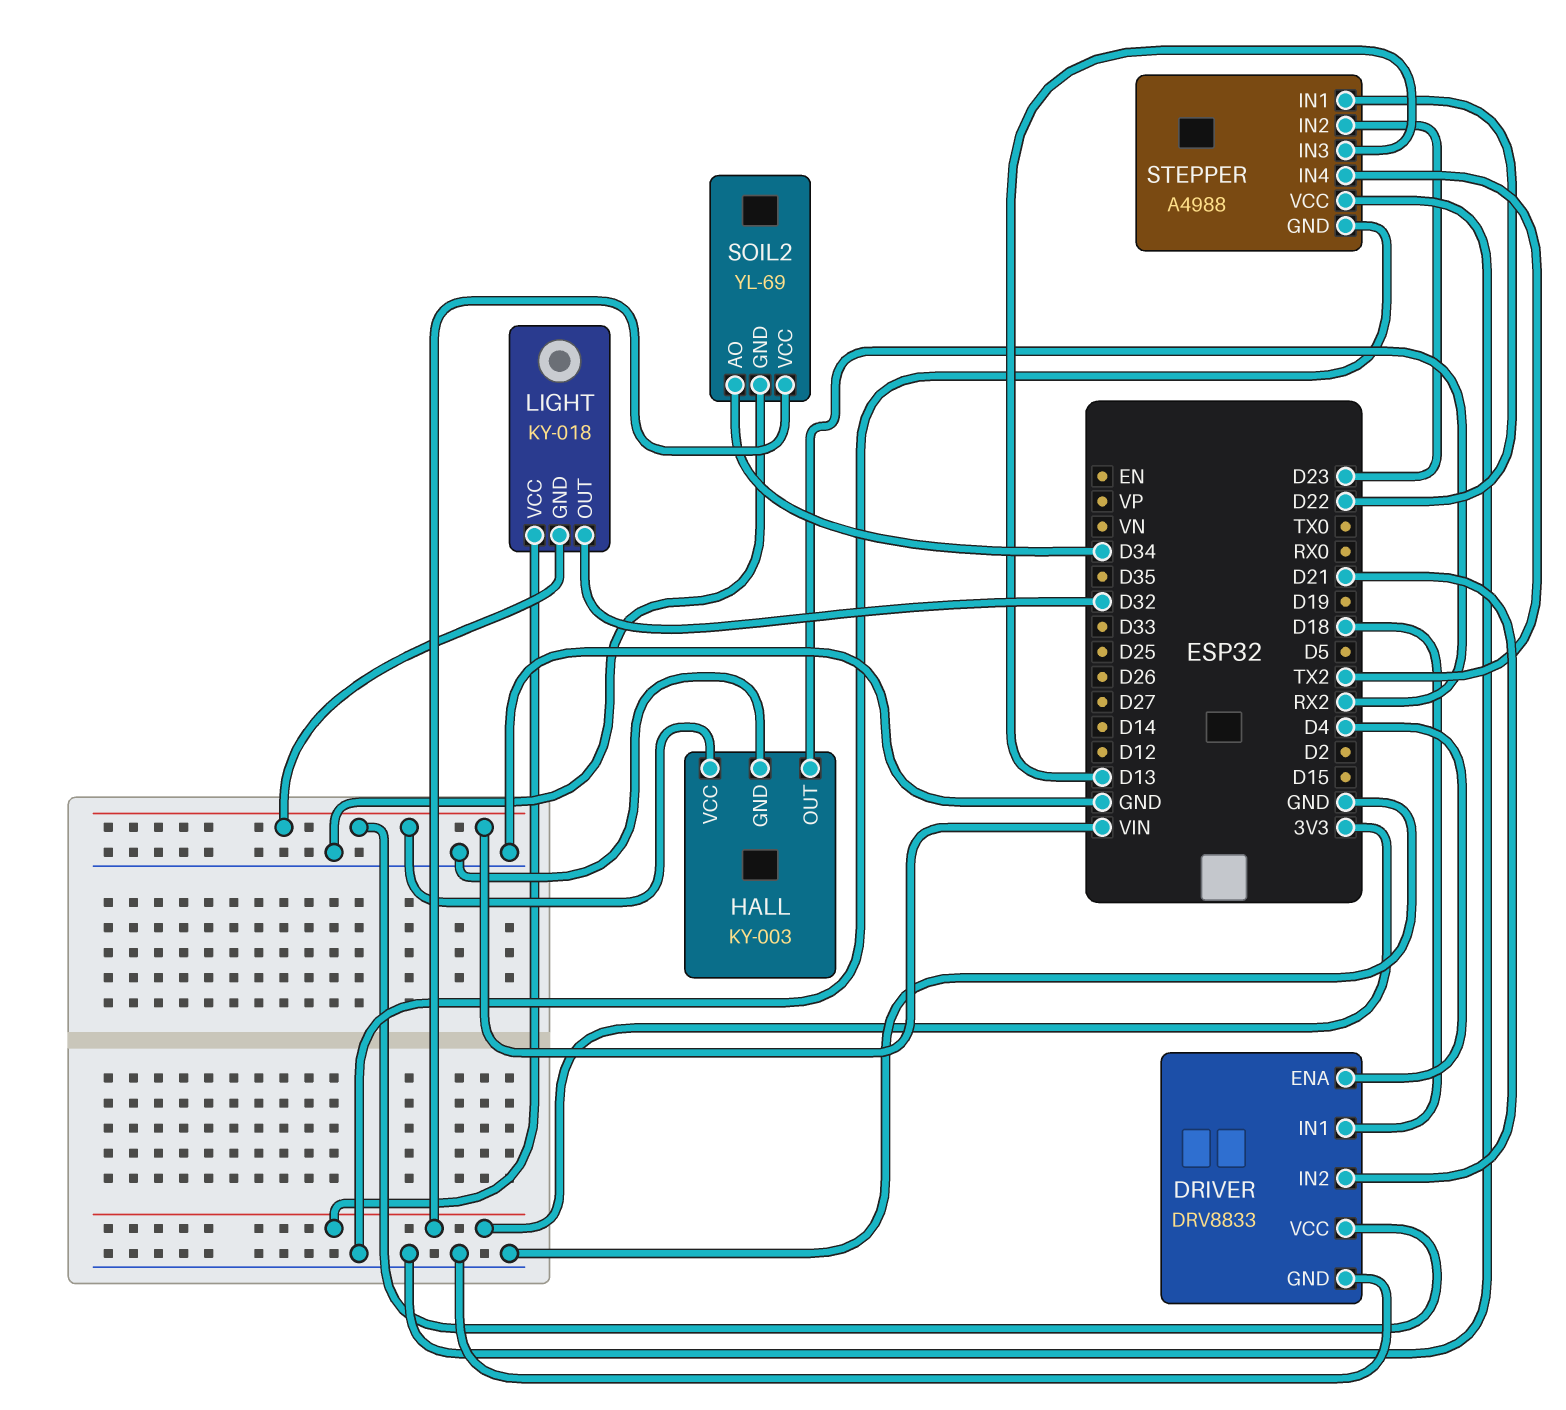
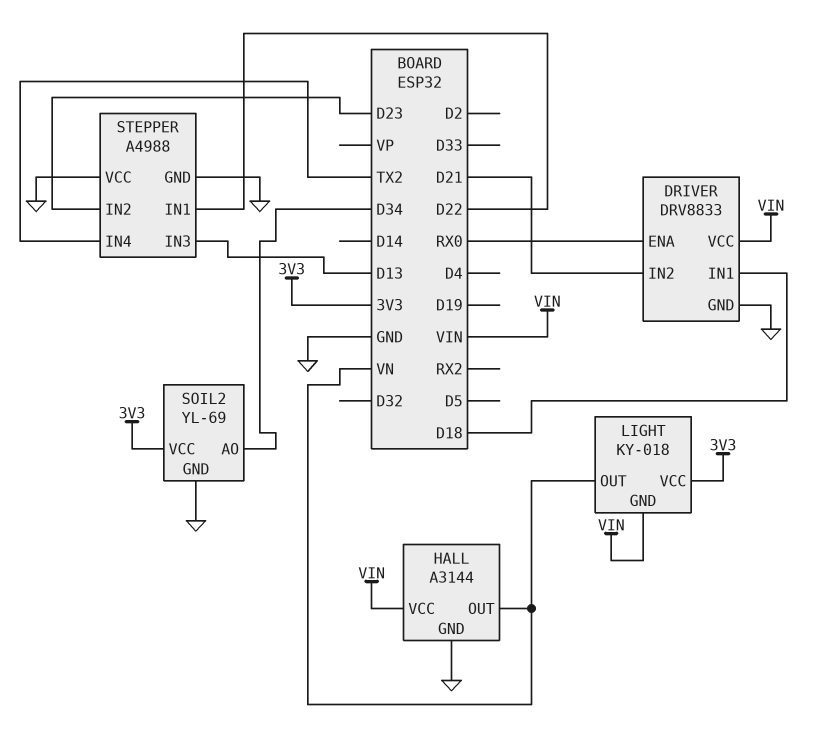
DRIVER pin ENA: D4 -> RX0
HALL: KY-003 -> A3144
HALL pin OUT: RX2 -> VN
LIGHT pin OUT: D32 -> VN

